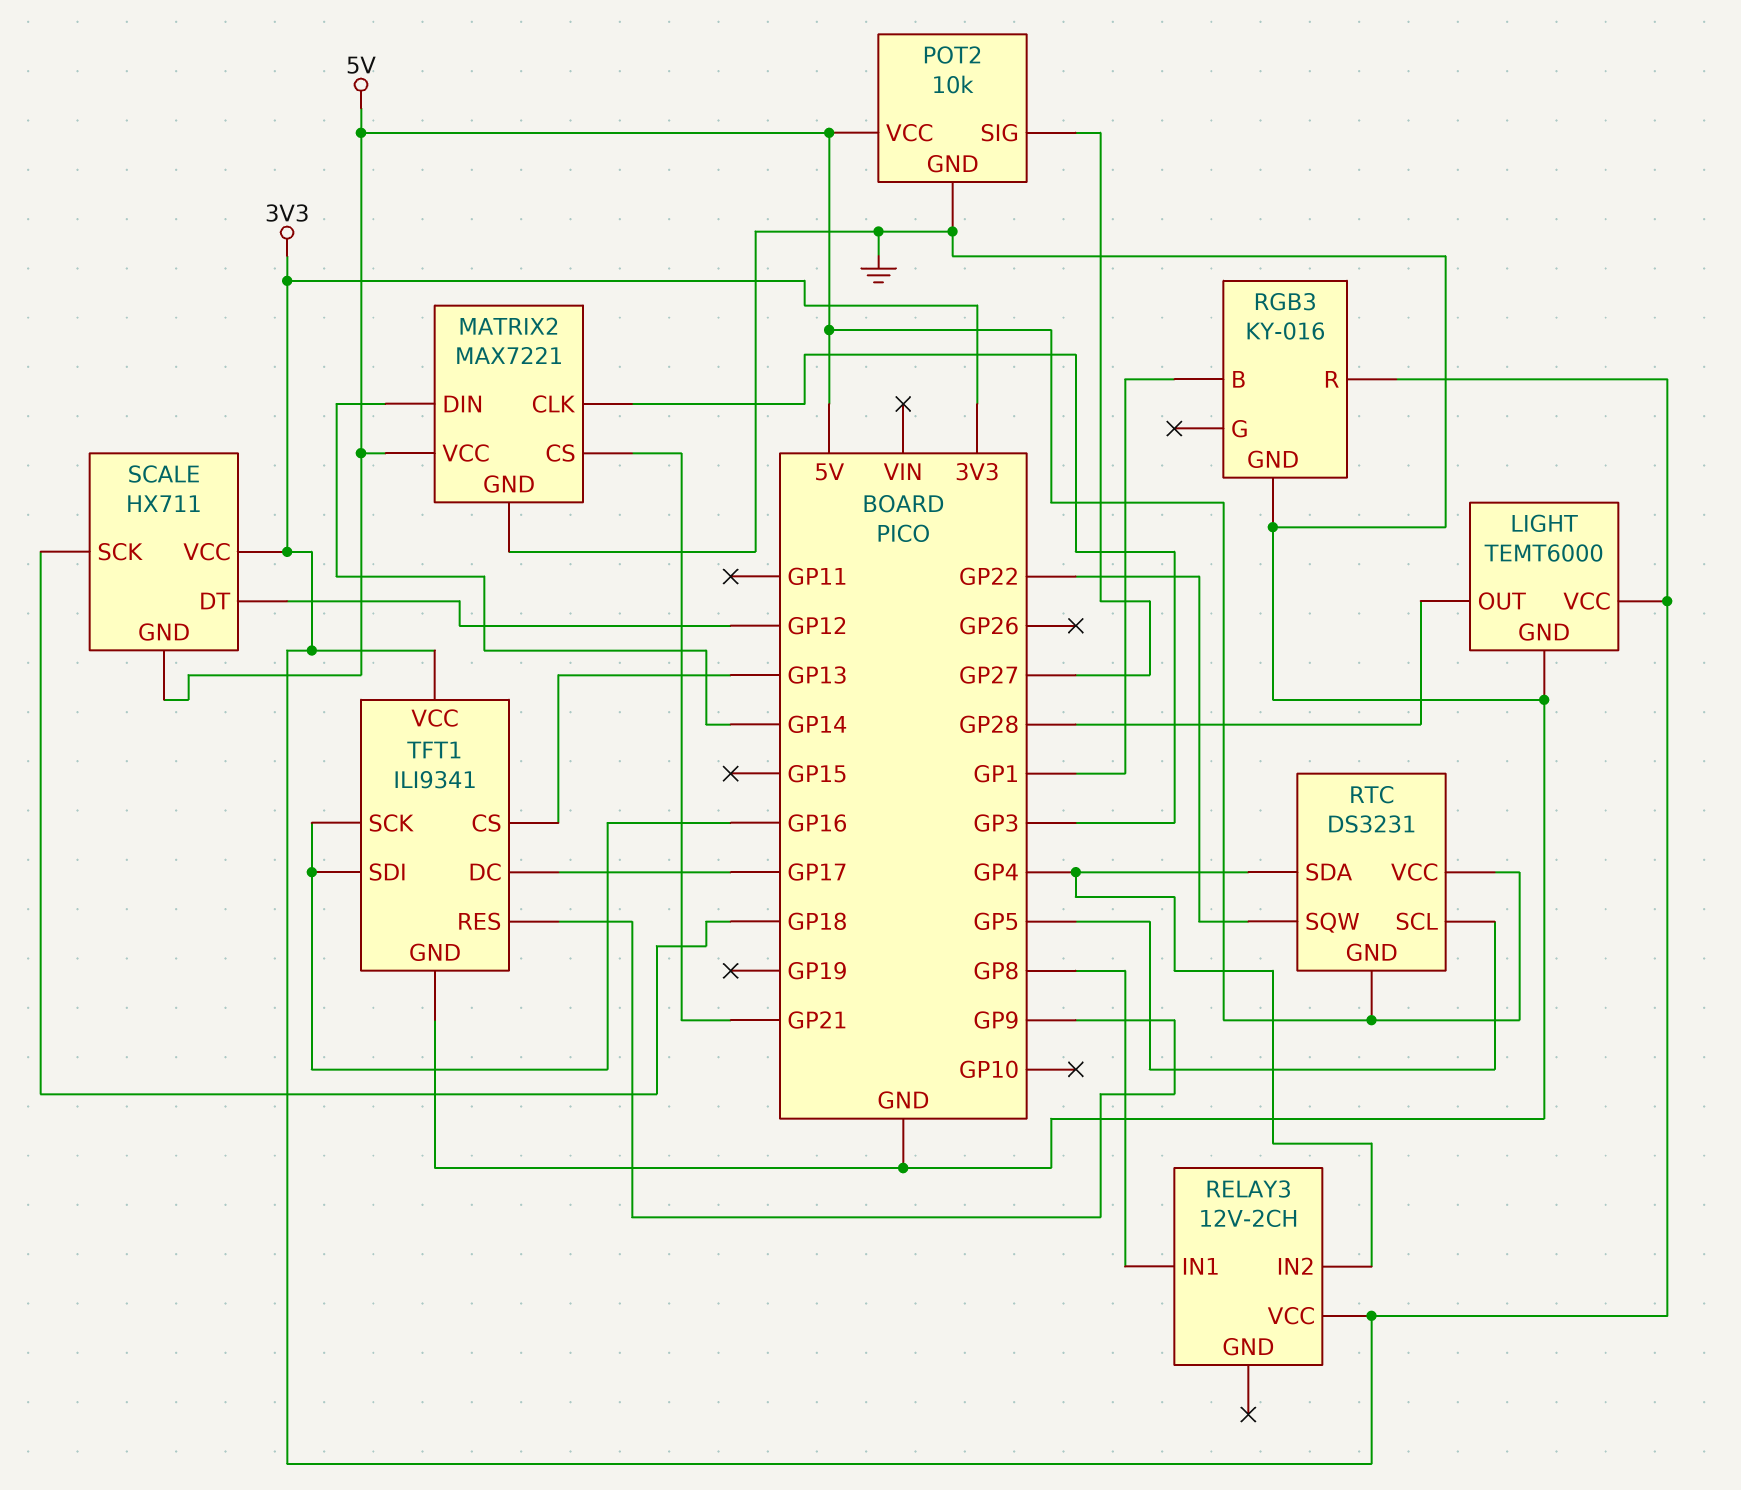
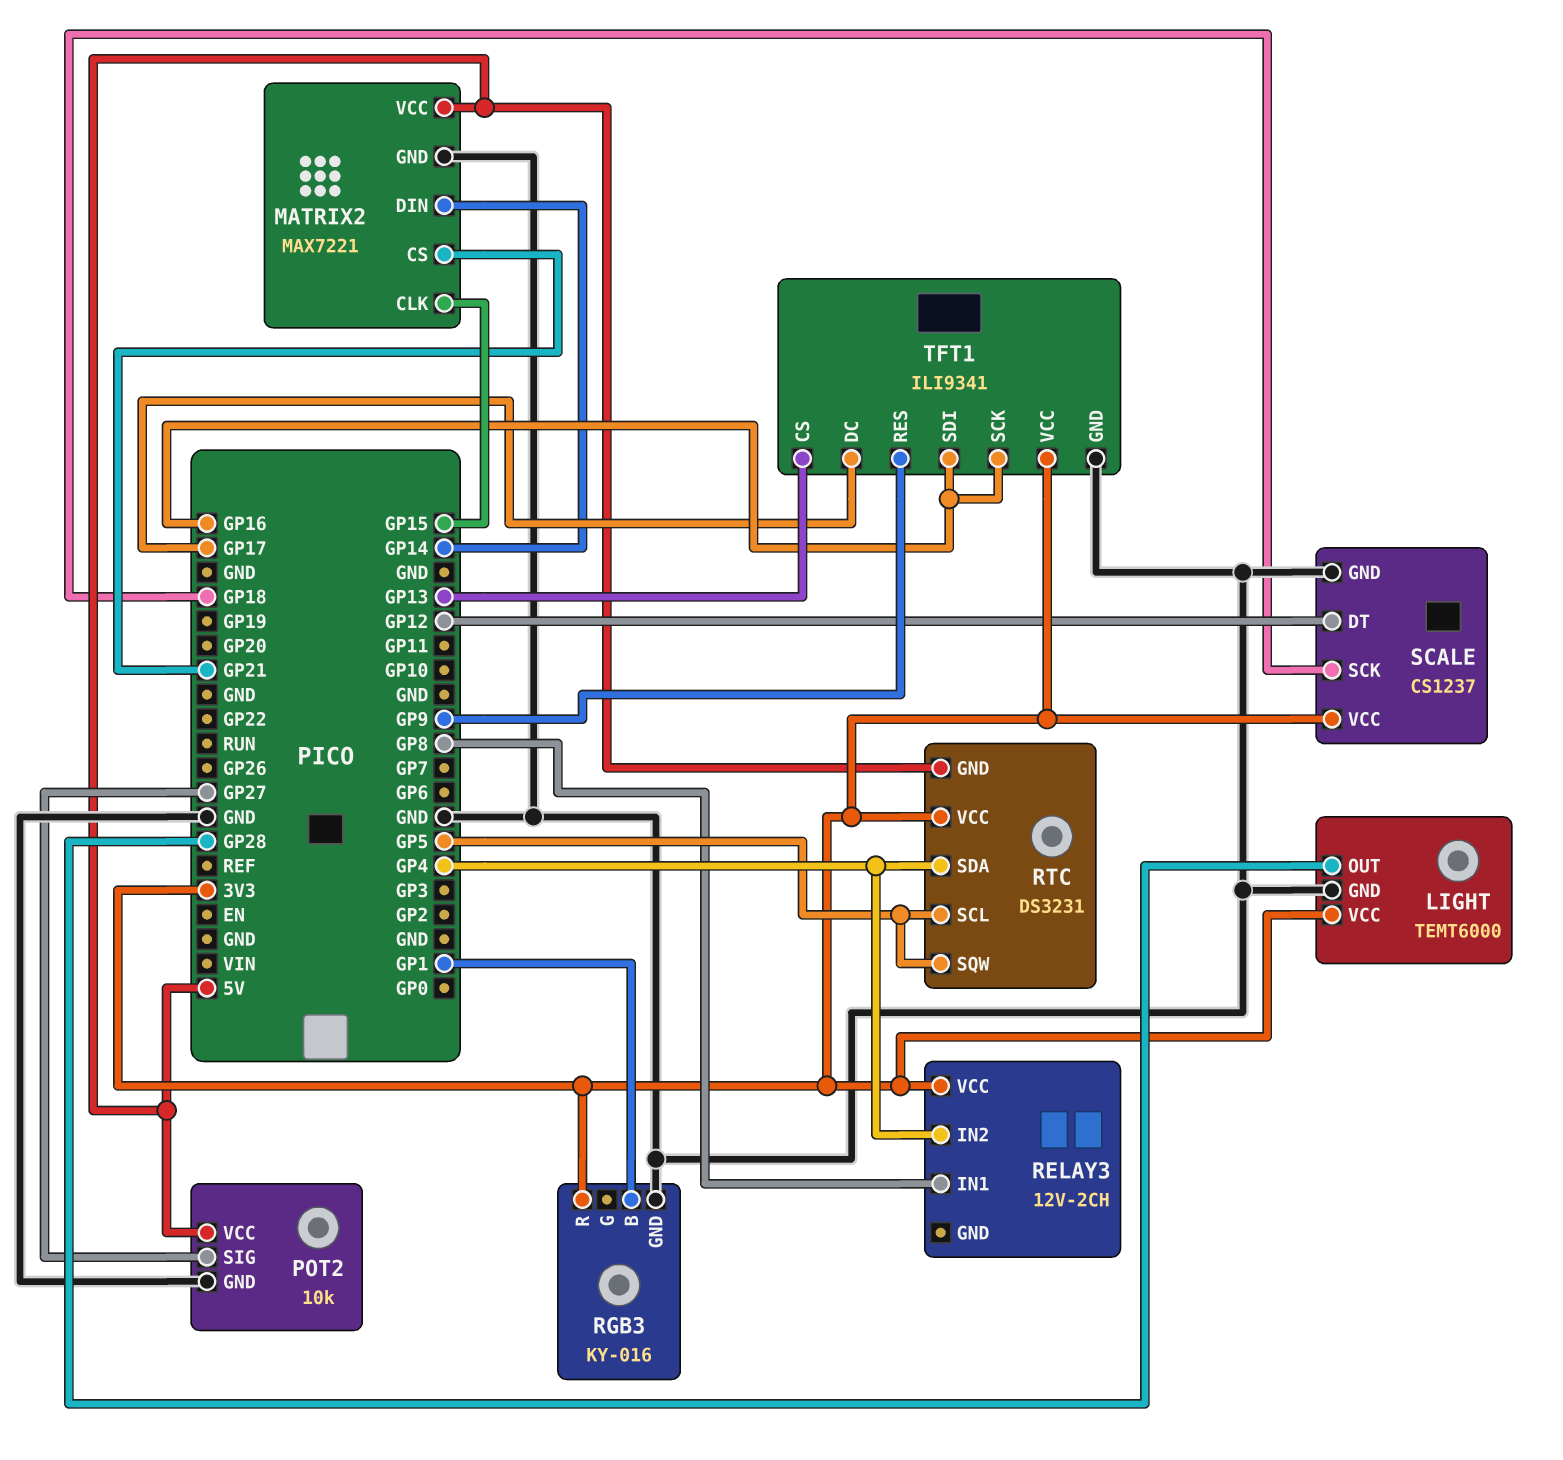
MATRIX2 pin CLK: GP3 -> GP15
RTC pin SQW: GP22 -> GP5
RTC pin VCC: 5V -> 3V3
SCALE: HX711 -> CS1237
SCALE pin GND: 5V -> GND

